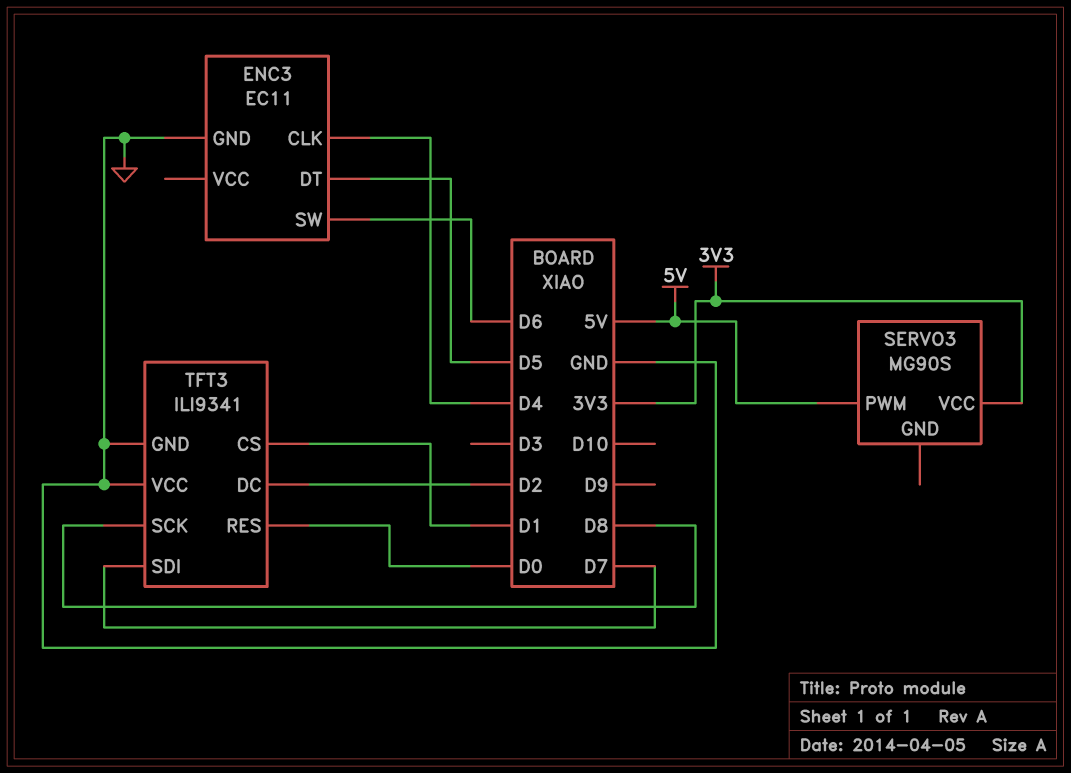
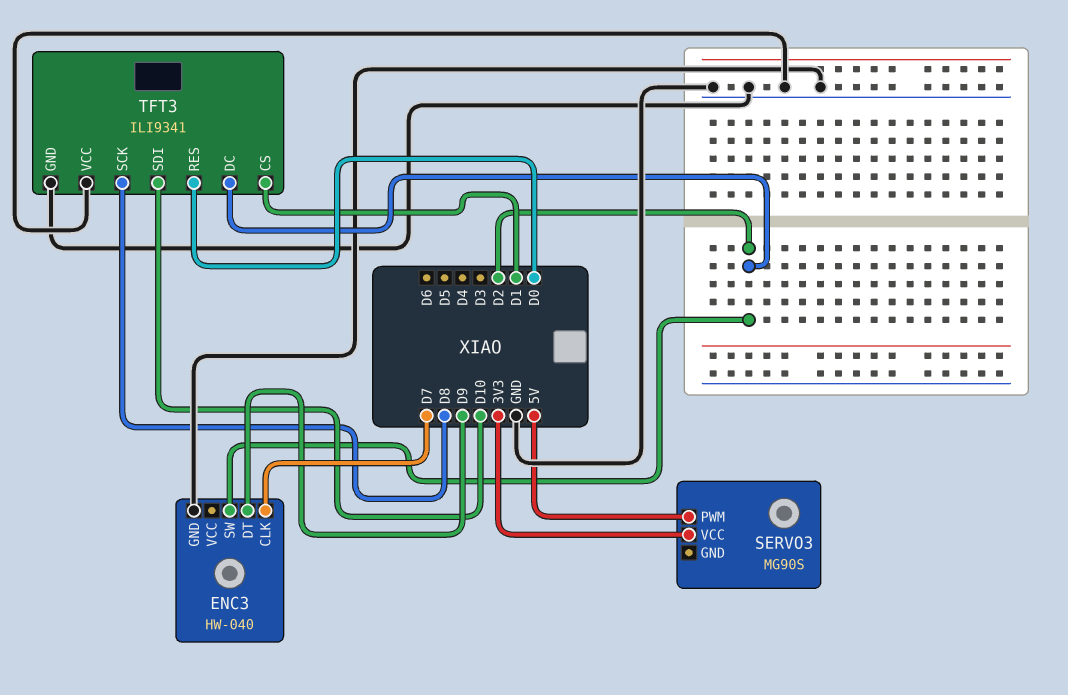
ENC3: EC11 -> HW-040
ENC3 pin CLK: D4 -> D7
ENC3 pin DT: D5 -> D9
ENC3 pin SW: D6 -> D2
TFT3 pin SDI: D7 -> D10

